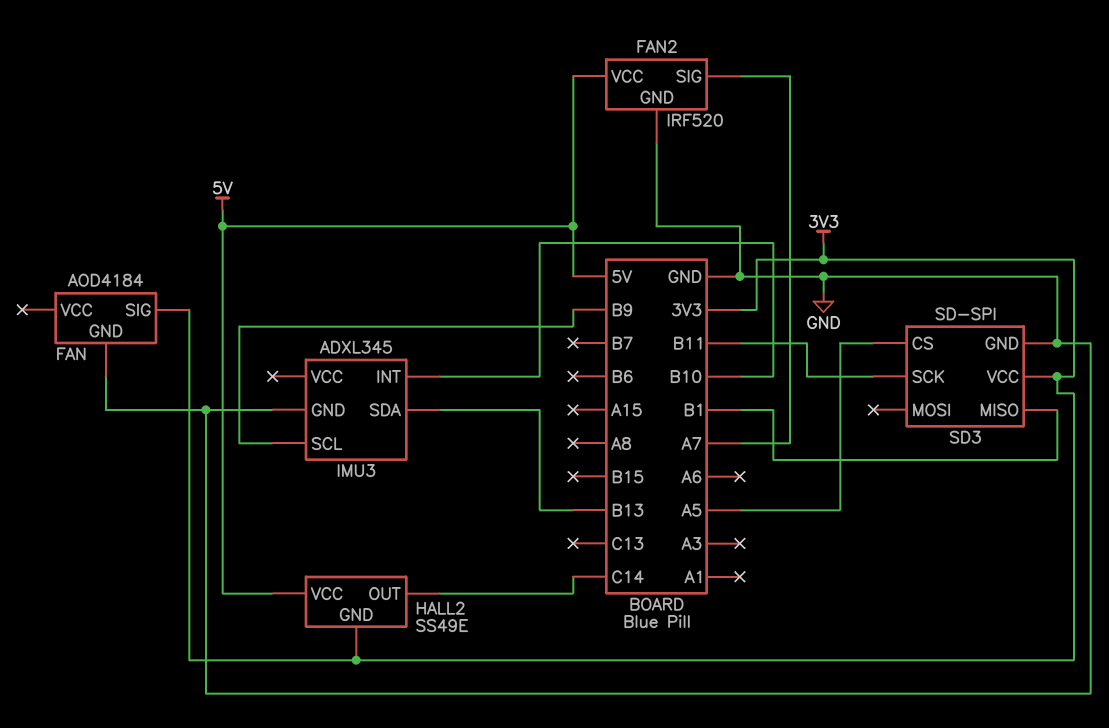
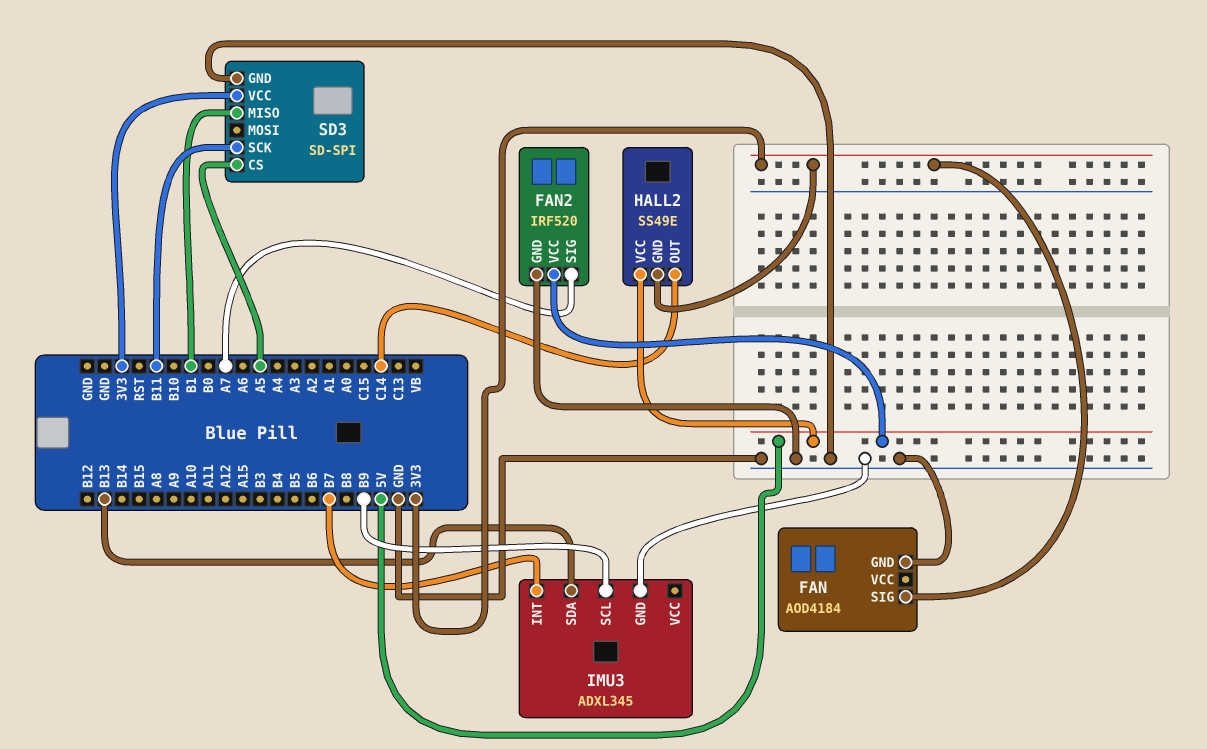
IMU3 pin INT: B10 -> B7

